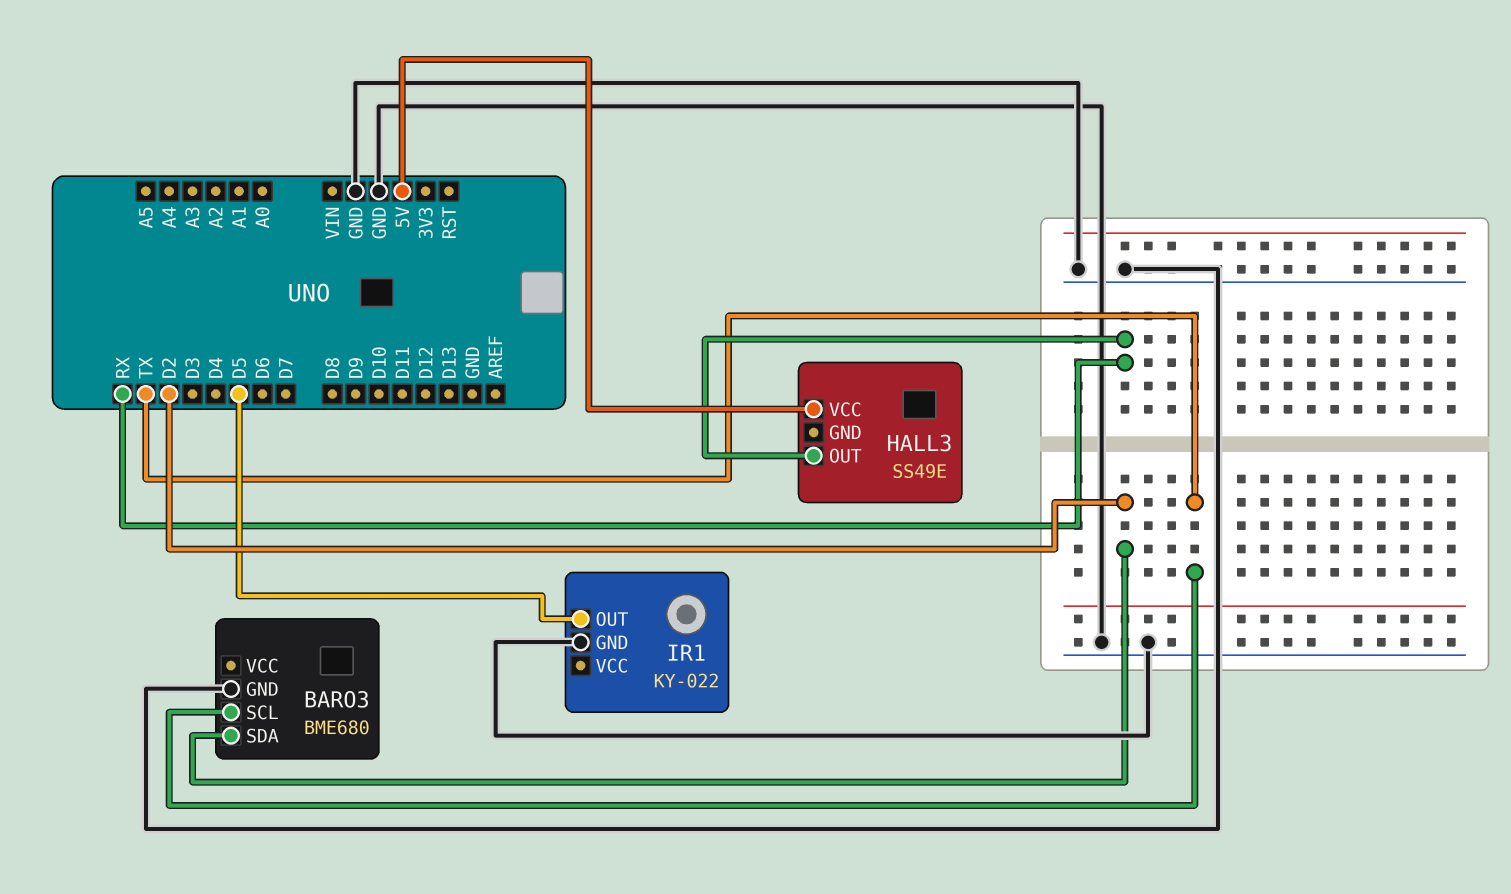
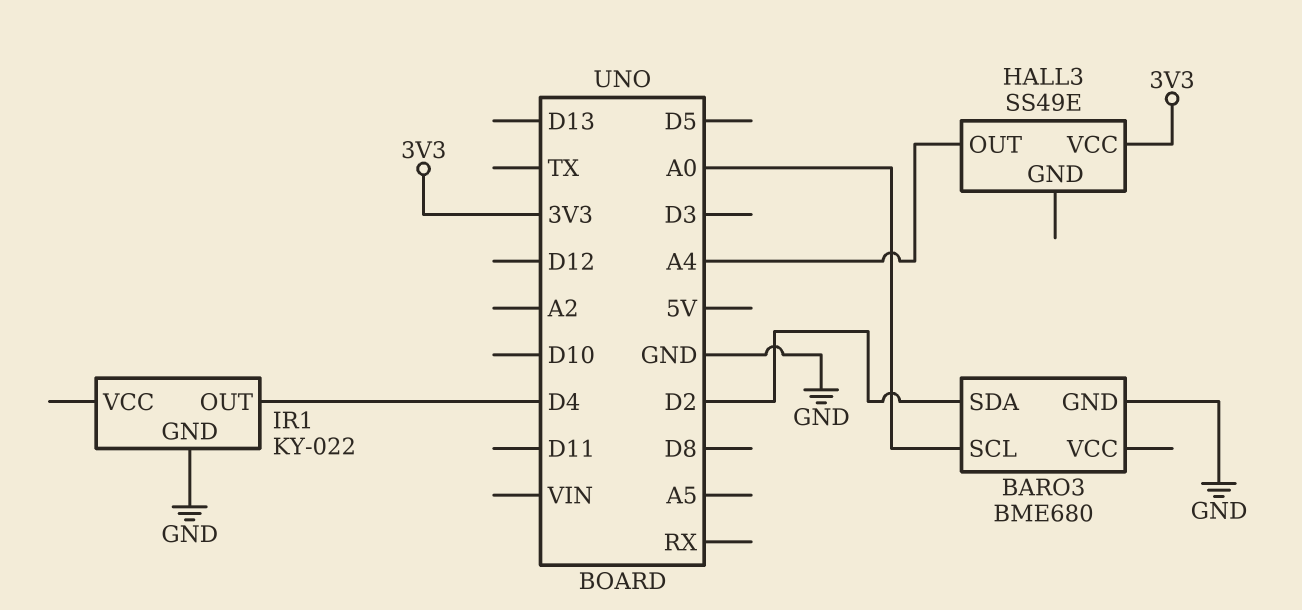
BARO3 pin SCL: TX -> A0
HALL3 pin OUT: RX -> A4
HALL3 pin VCC: 5V -> 3V3
IR1 pin OUT: D5 -> D4

